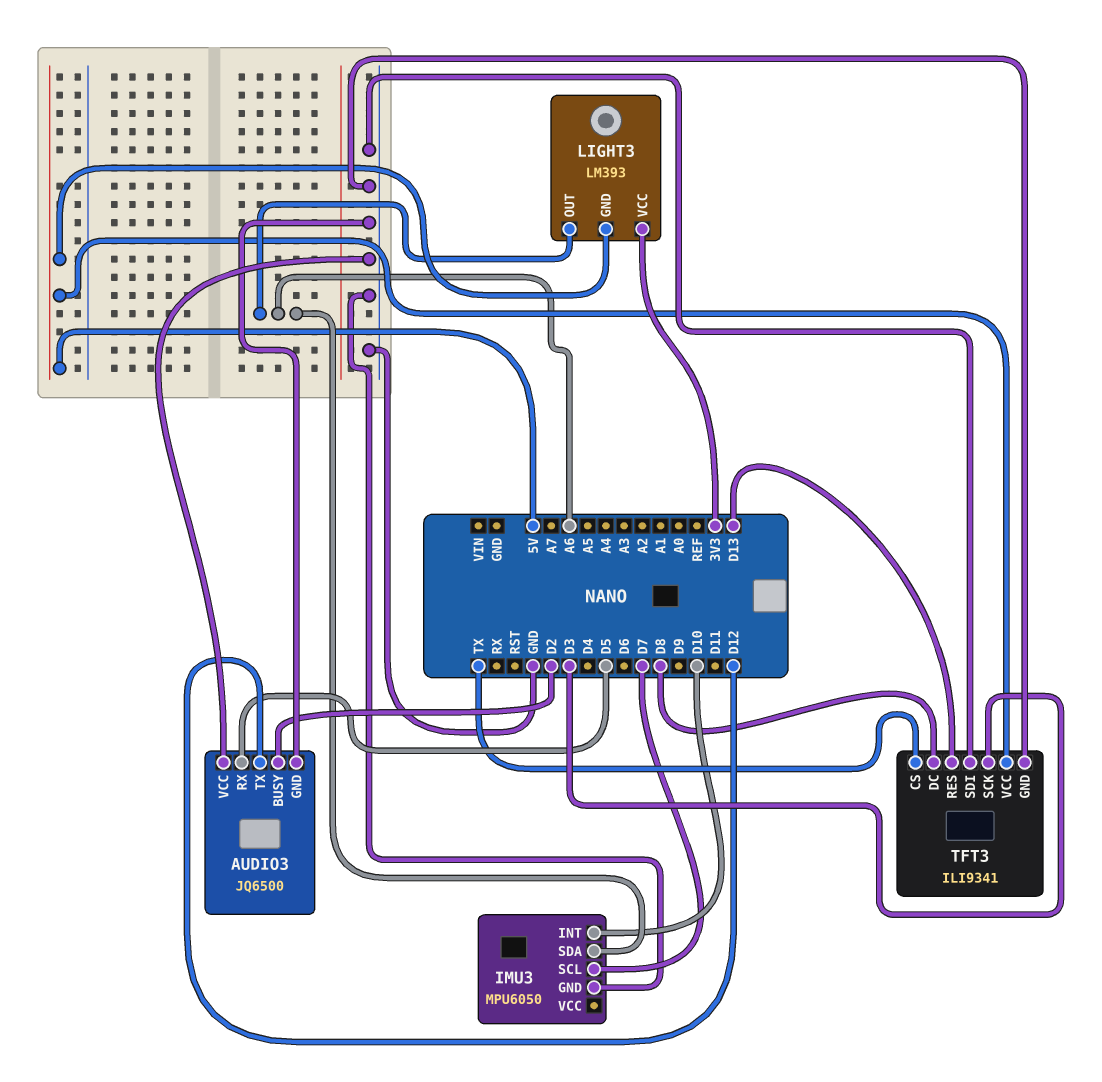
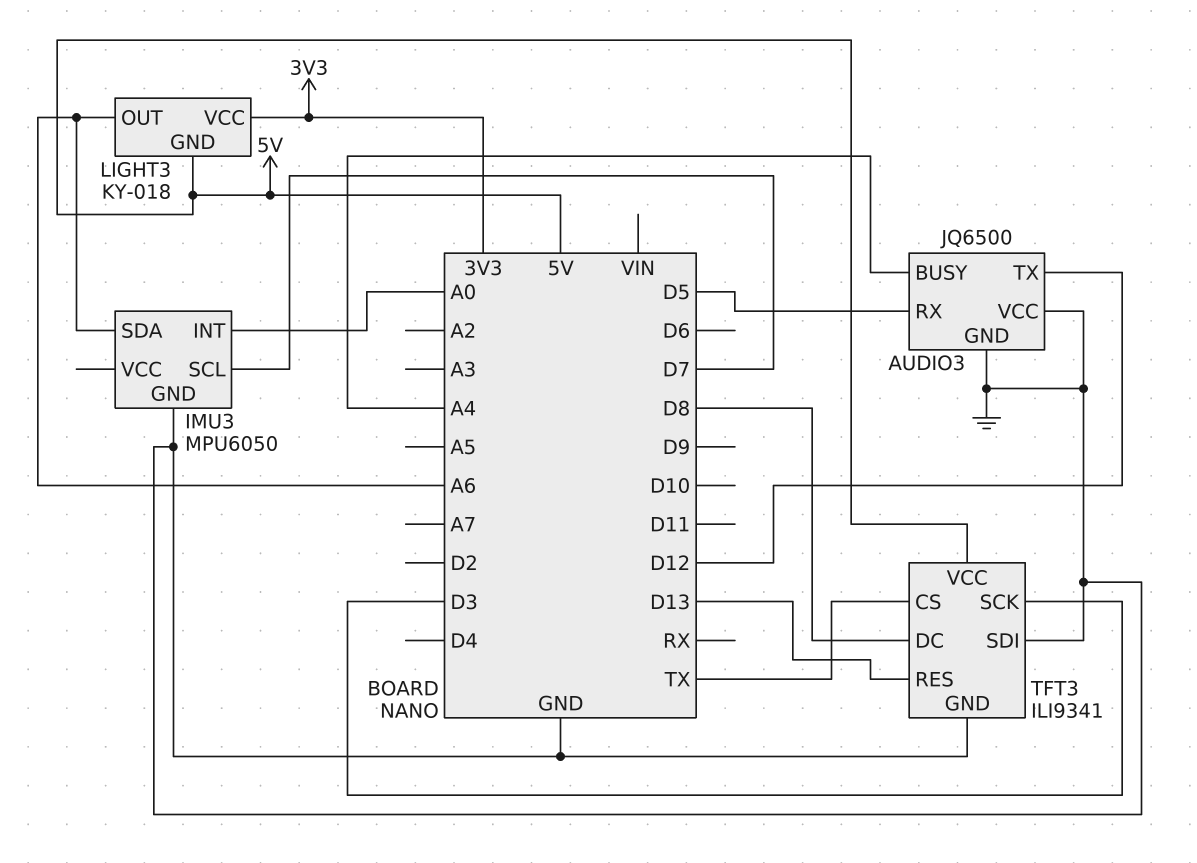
AUDIO3 pin BUSY: D2 -> A4
IMU3 pin INT: D10 -> A0
LIGHT3: LM393 -> KY-018

